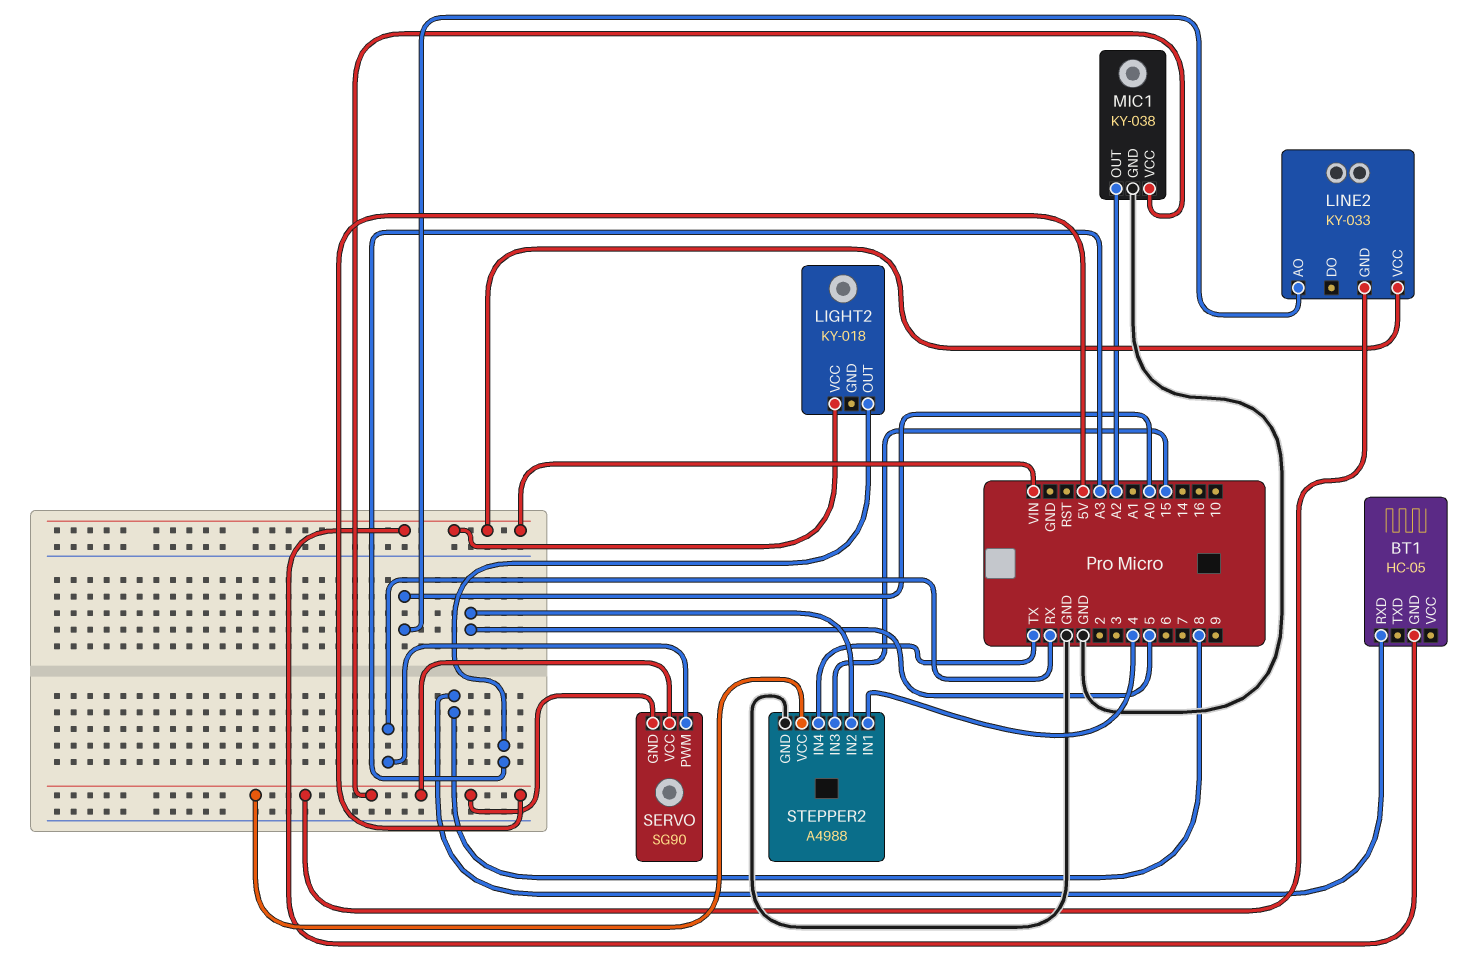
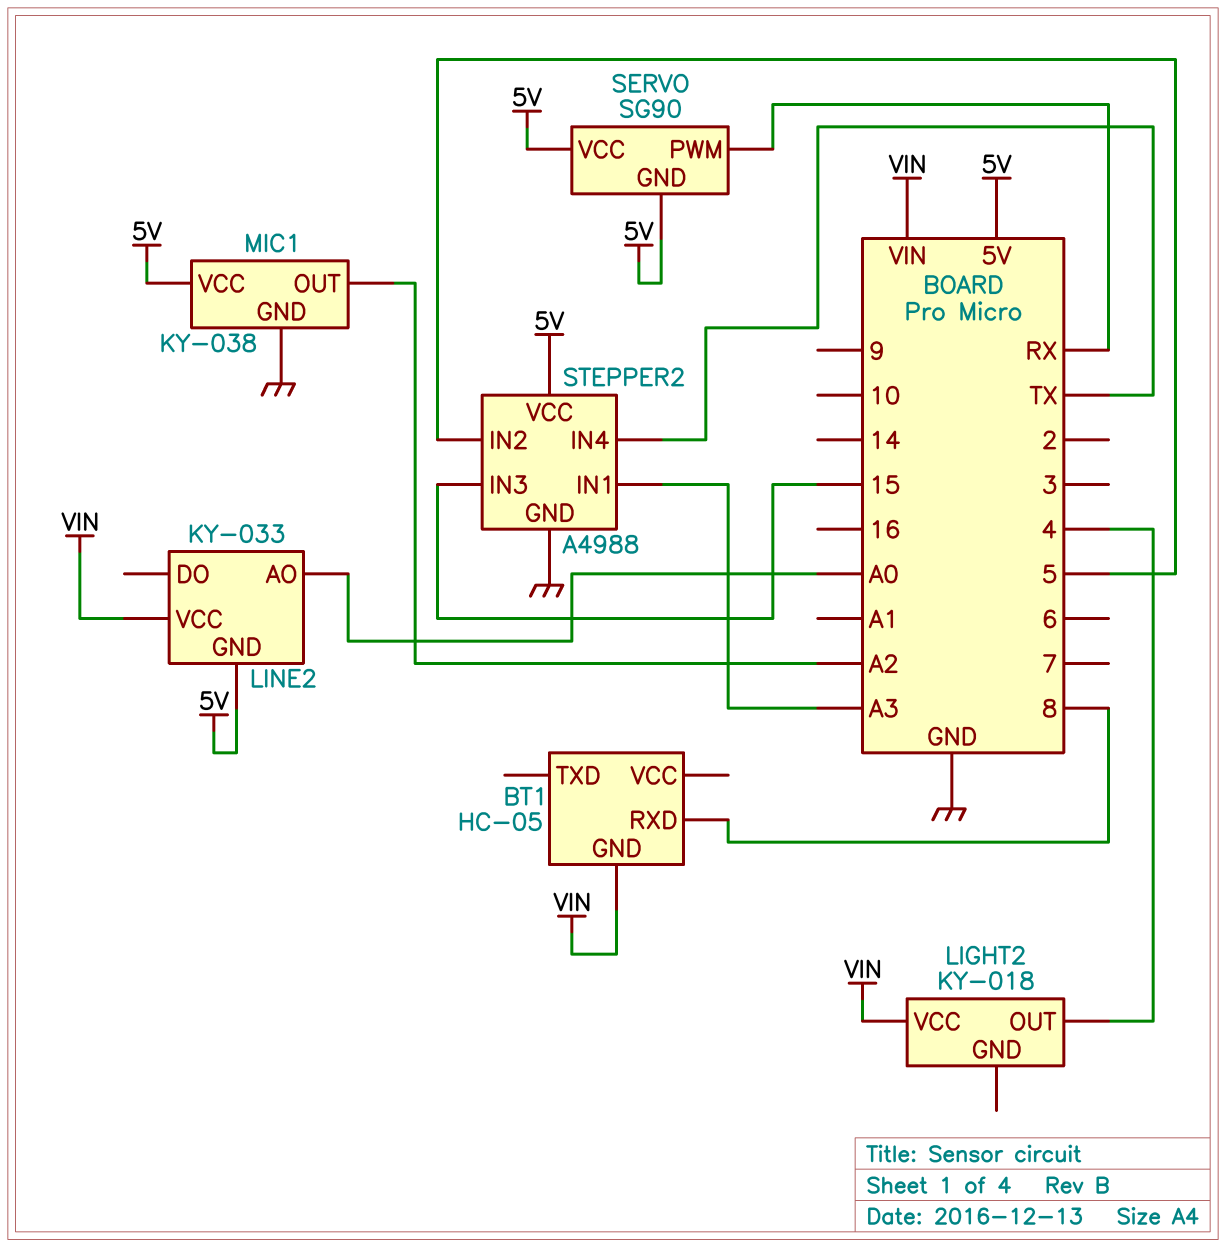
LIGHT2 pin OUT: A3 -> 4
STEPPER2 pin IN1: 4 -> A3

